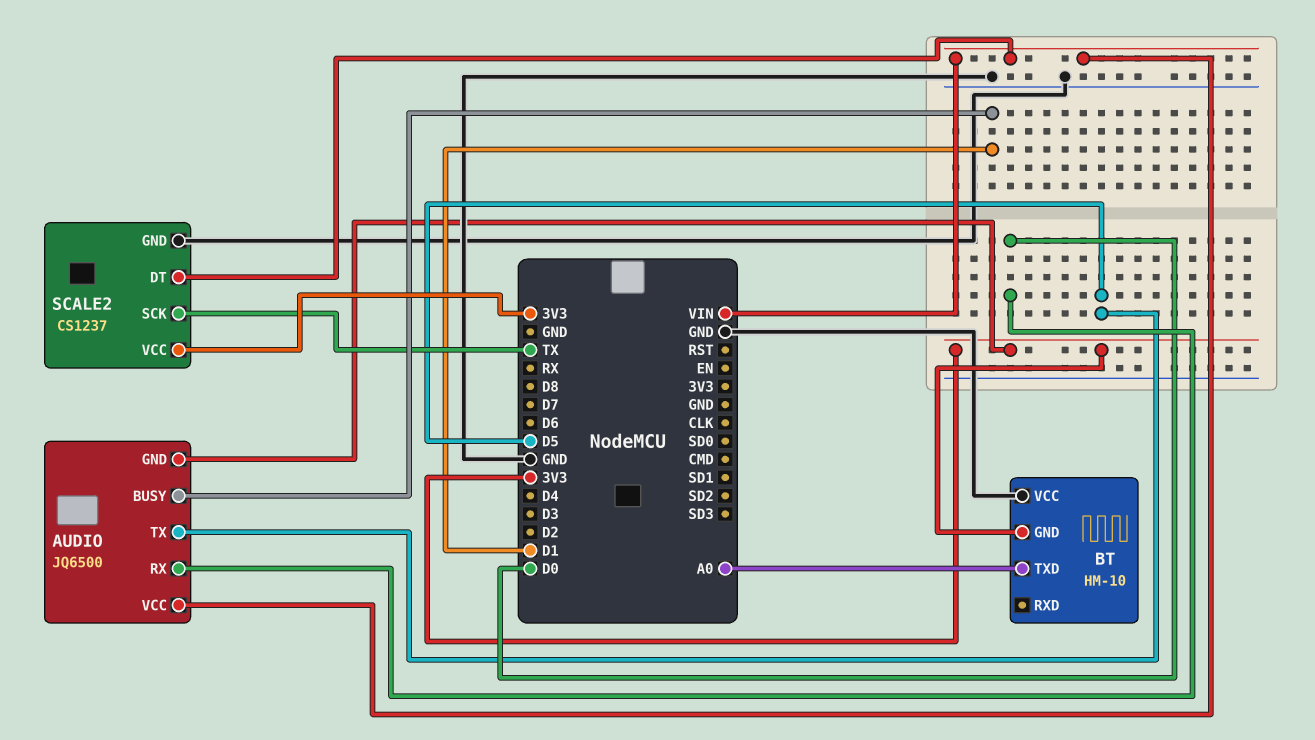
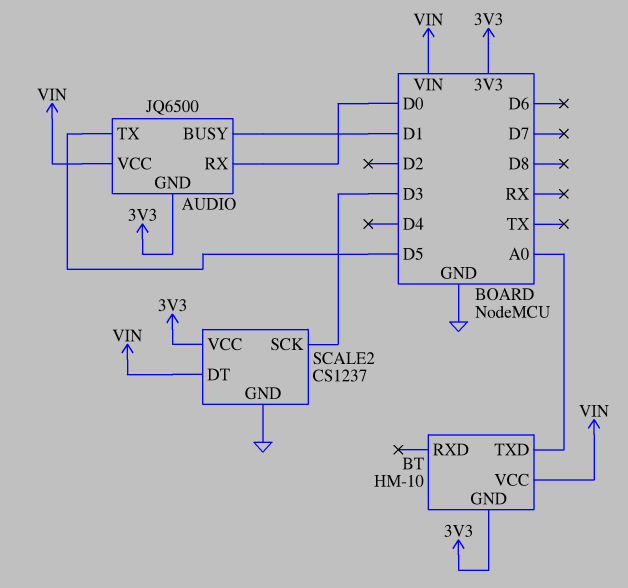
BT pin VCC: GND -> VIN
SCALE2 pin SCK: TX -> D3

